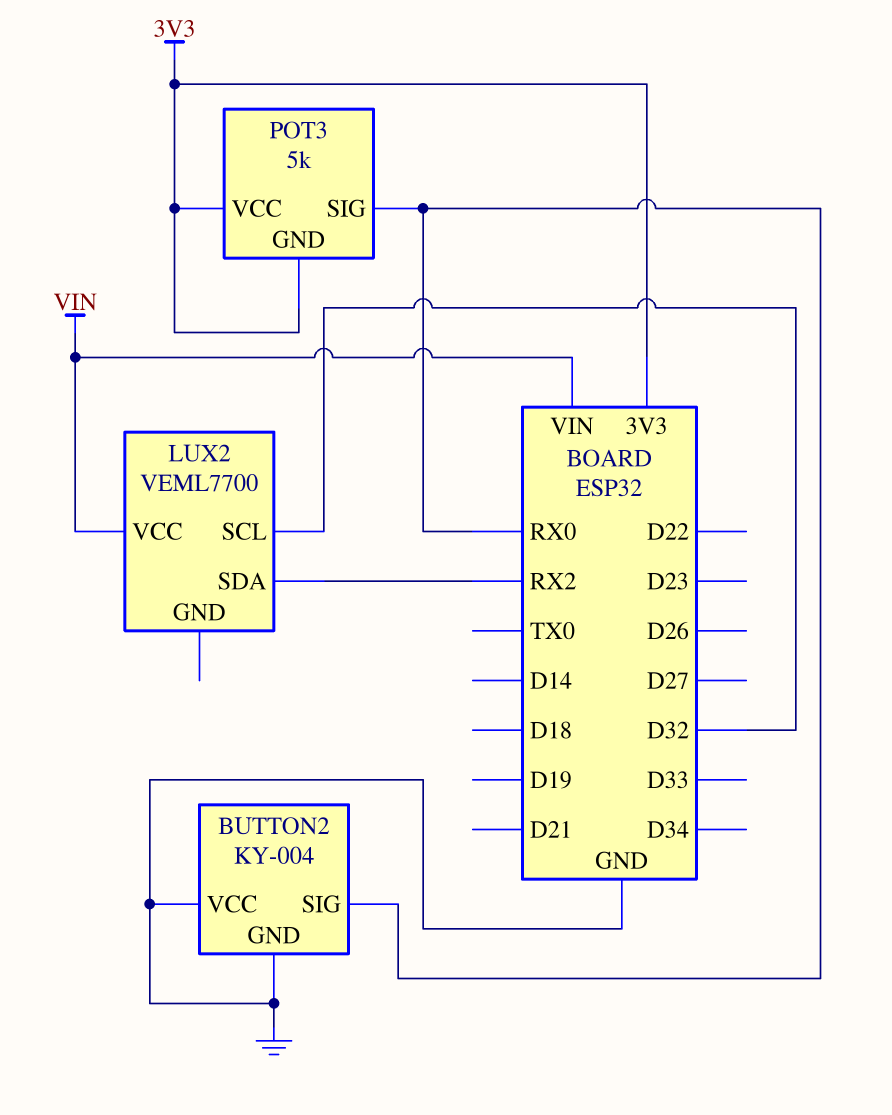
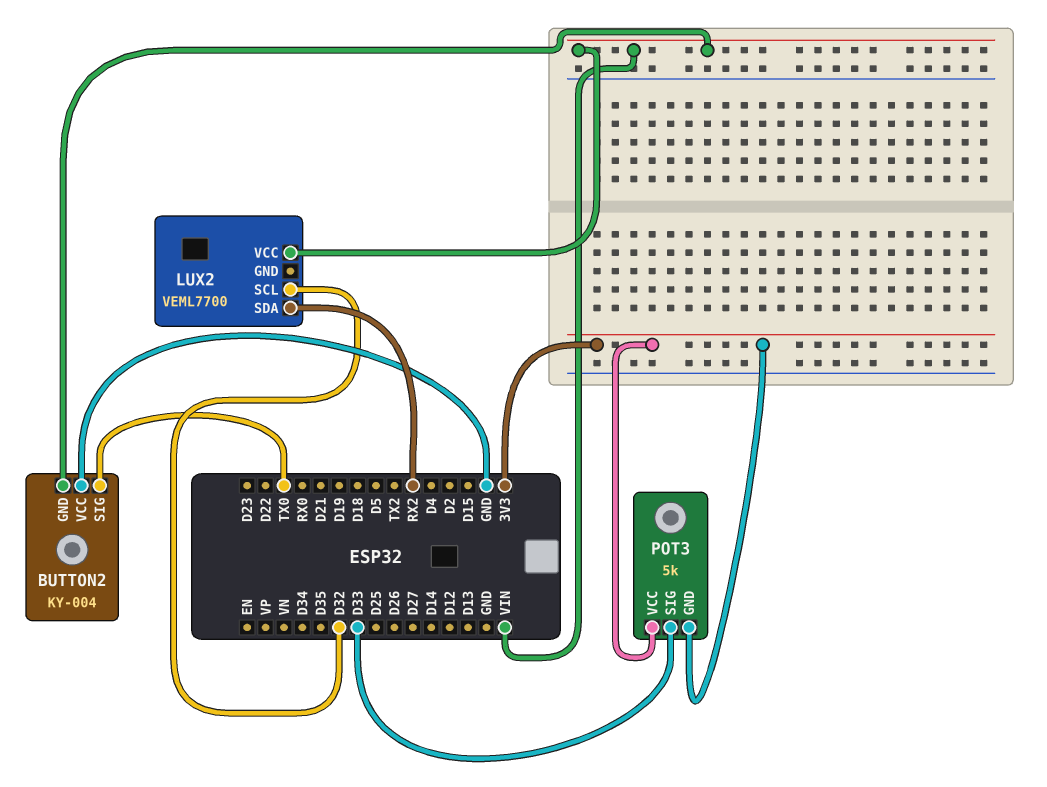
BUTTON2 pin GND: GND -> VIN
BUTTON2 pin SIG: RX0 -> TX0
POT3 pin SIG: RX0 -> D33

